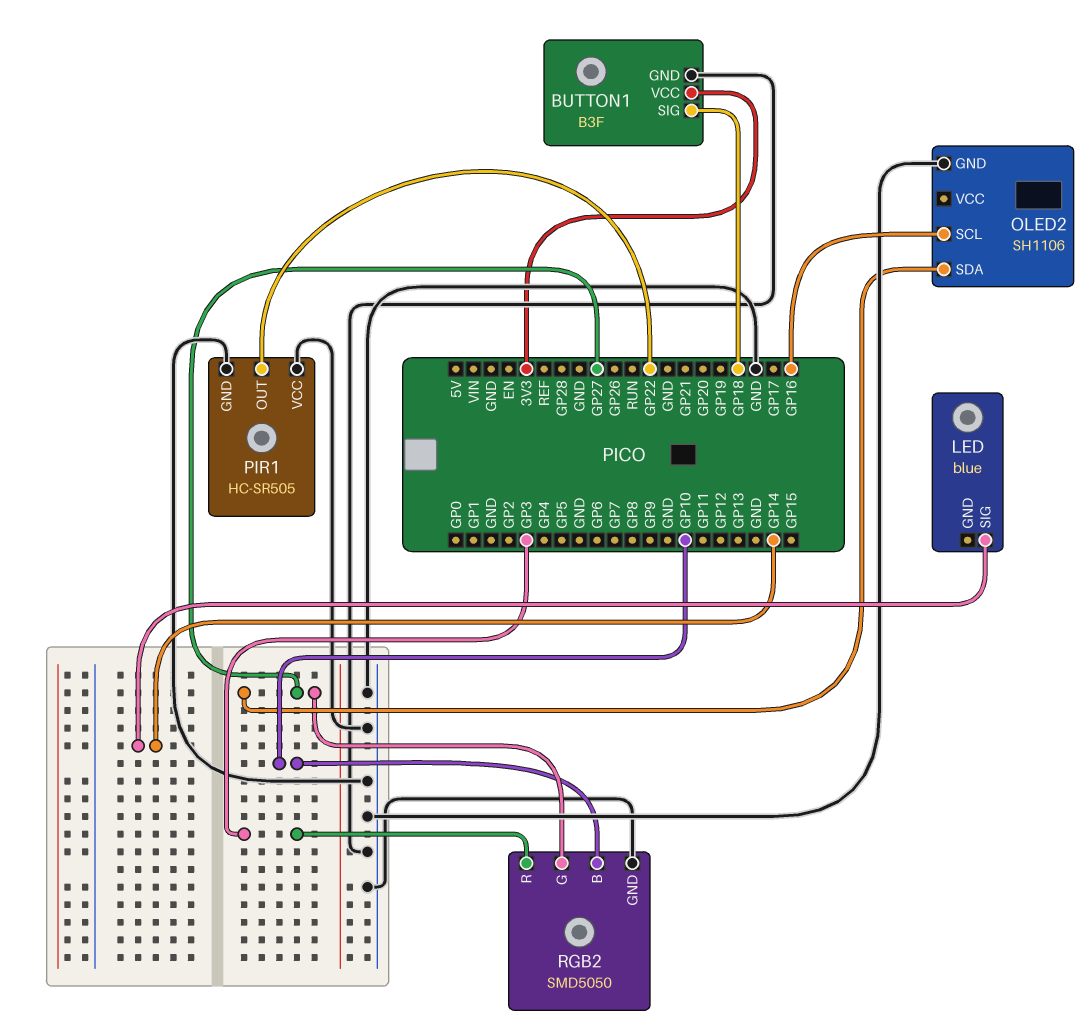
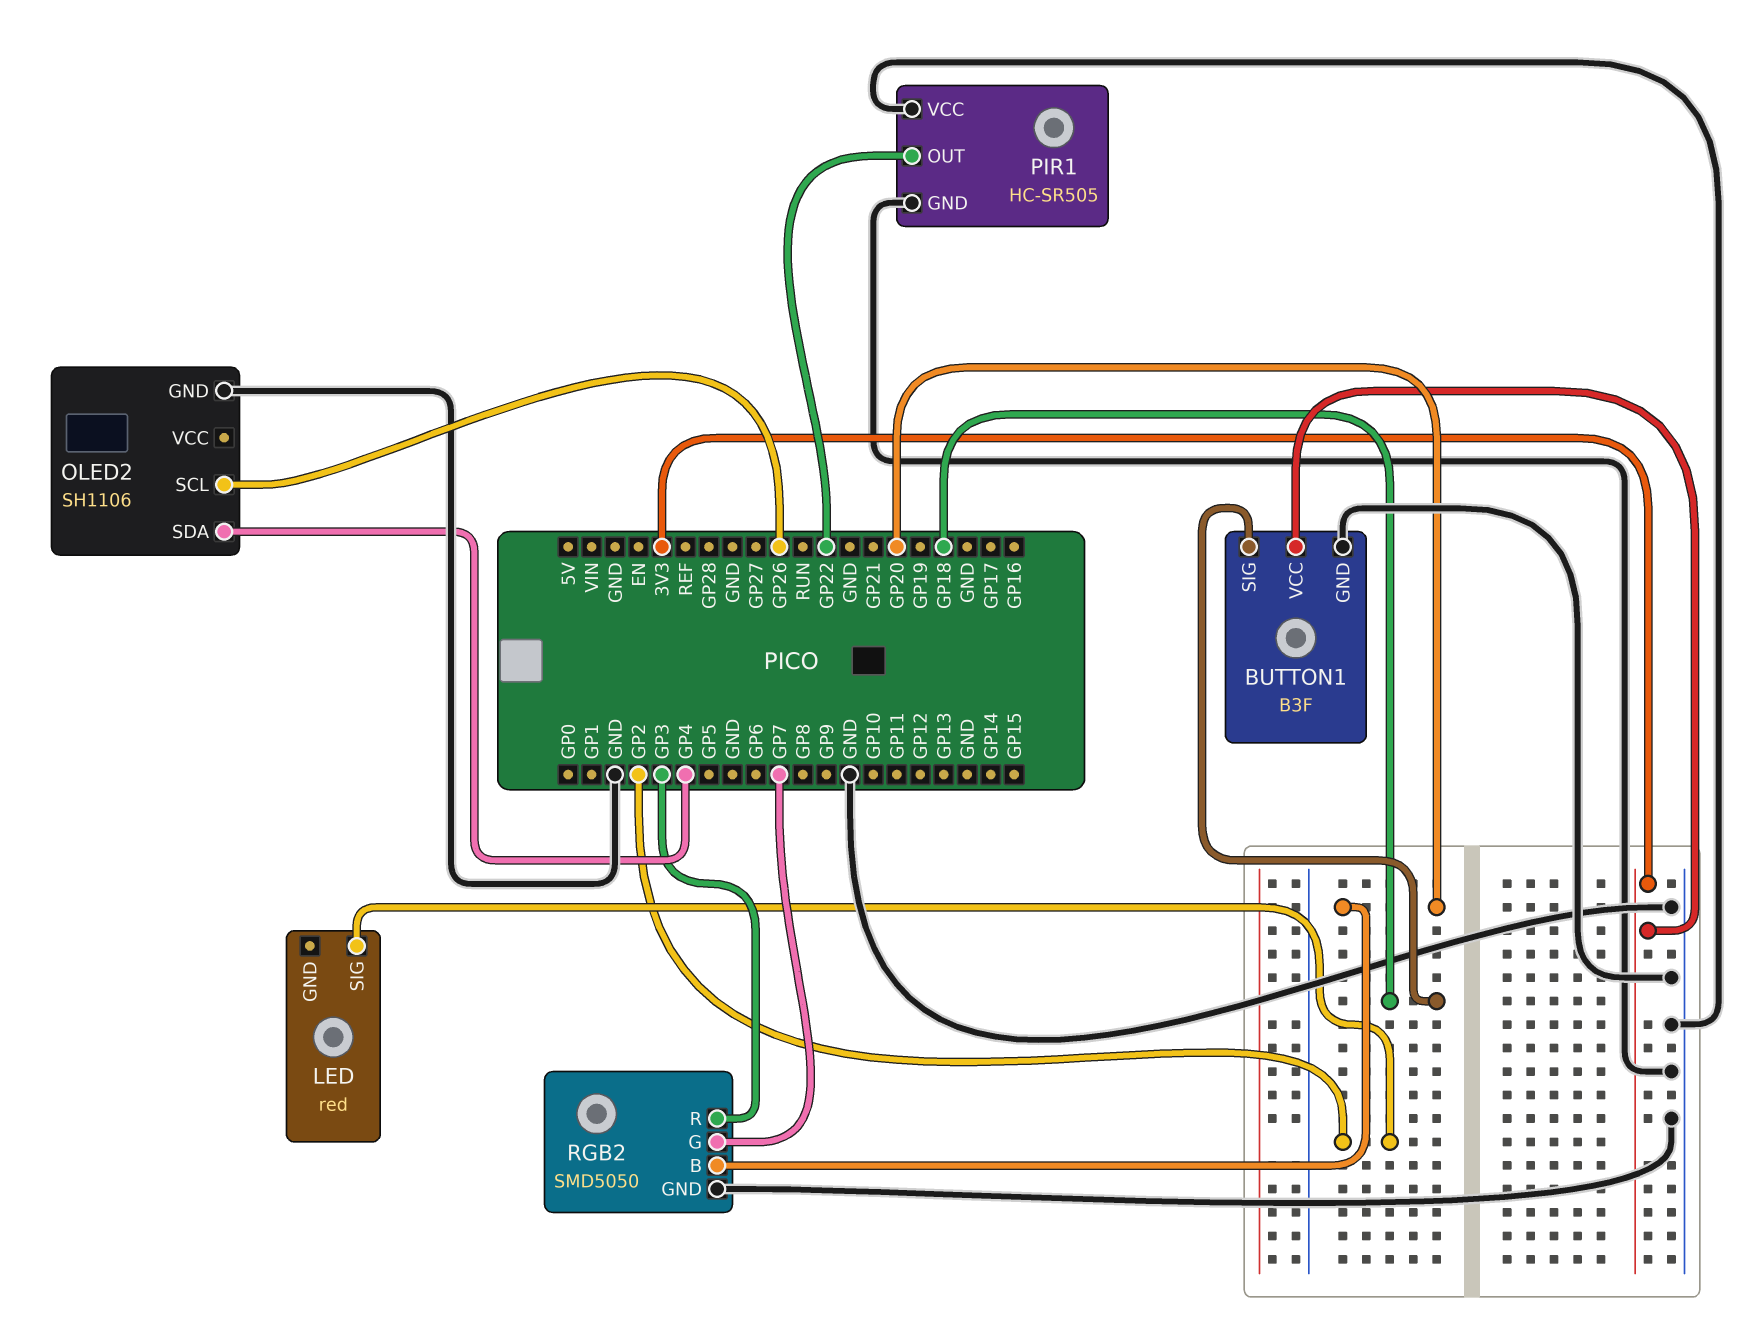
LED: blue -> red
LED pin SIG: GP14 -> GP2
OLED2 pin SCL: GP16 -> GP26
OLED2 pin SDA: GP27 -> GP4
RGB2 pin B: GP10 -> GP20
RGB2 pin G: GP27 -> GP7

